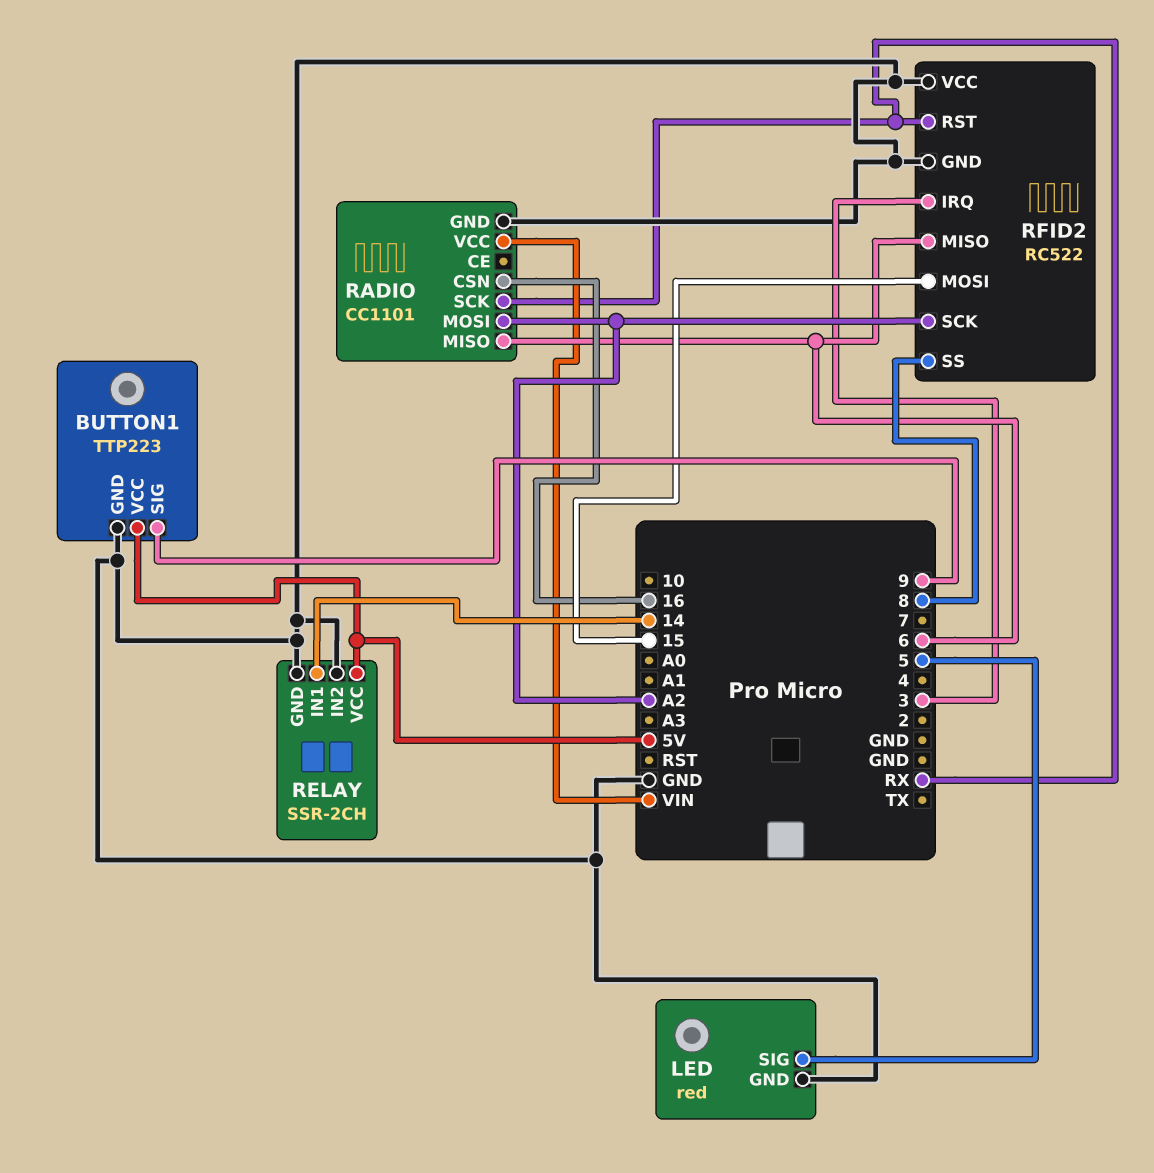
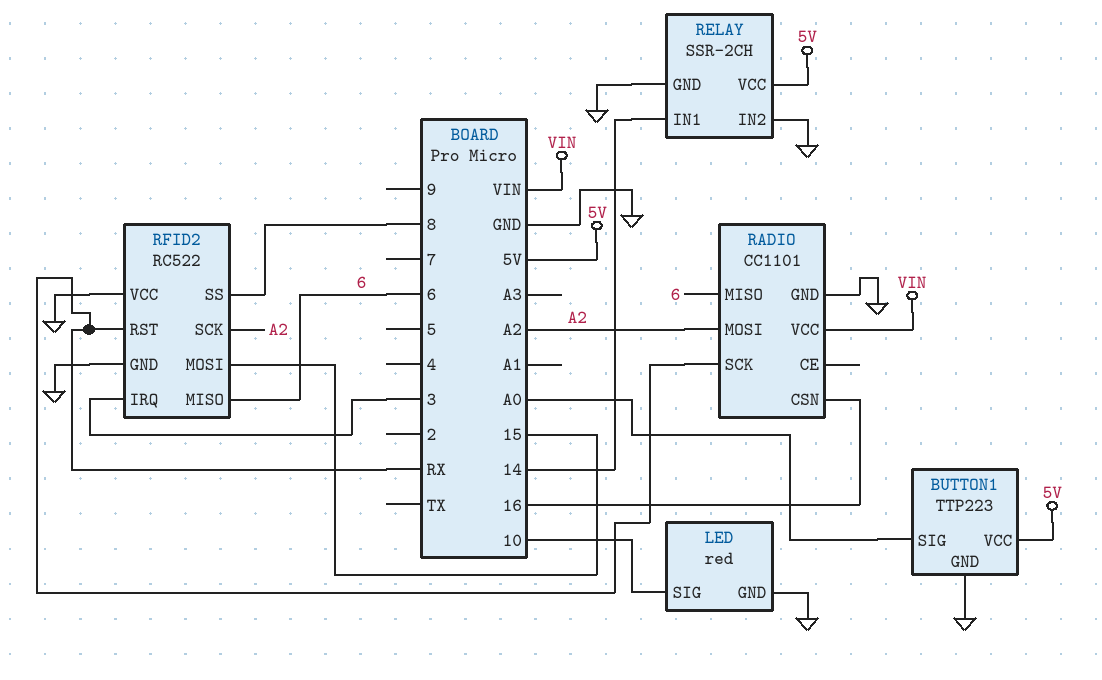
BUTTON1 pin SIG: 9 -> A0
LED pin SIG: 5 -> 10

